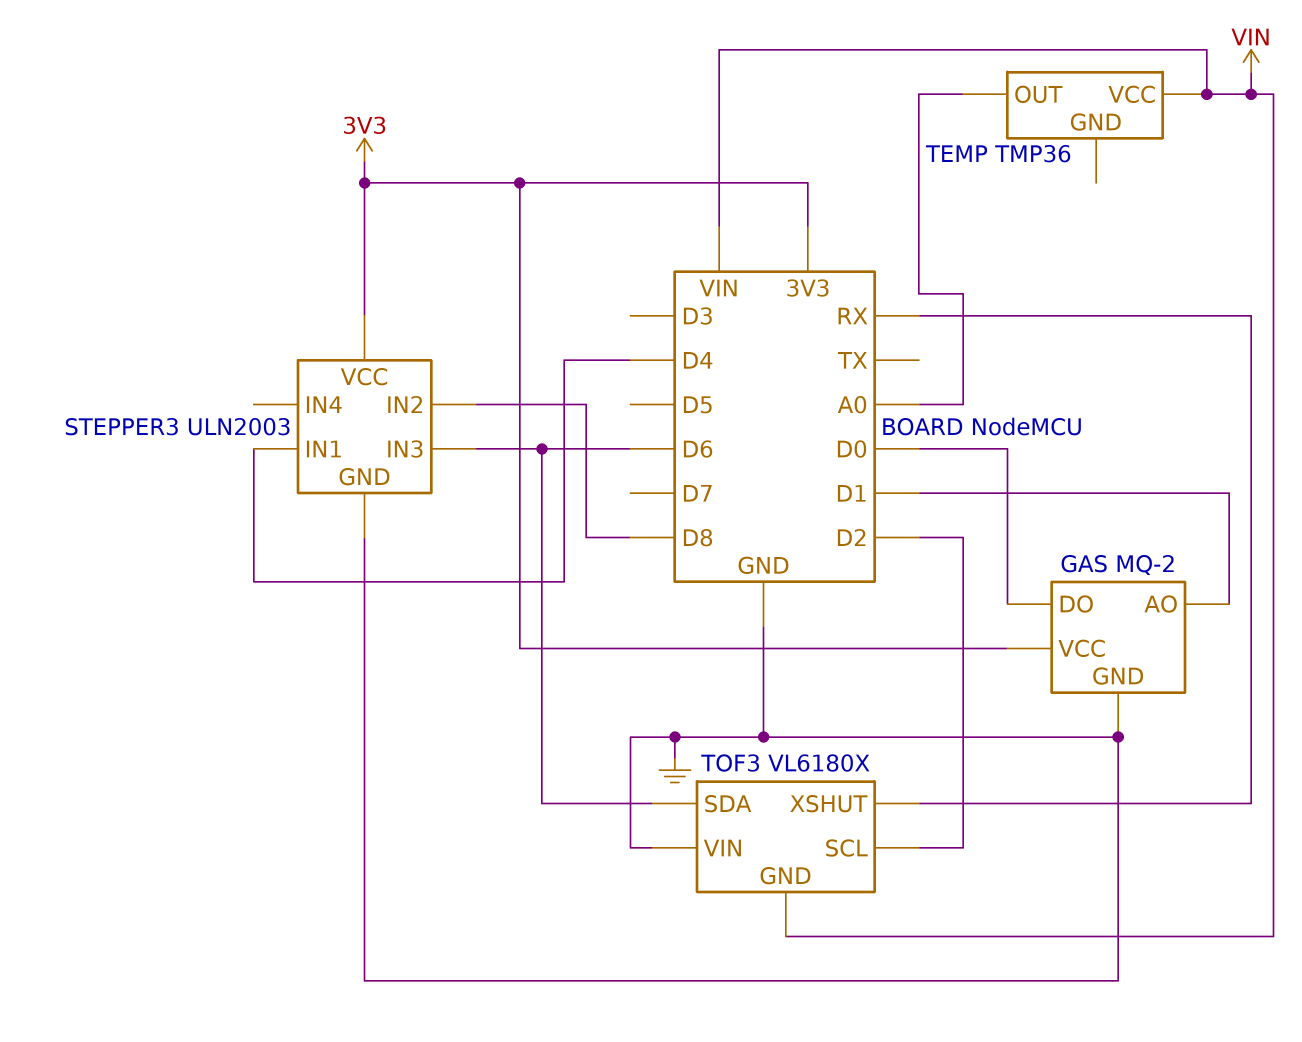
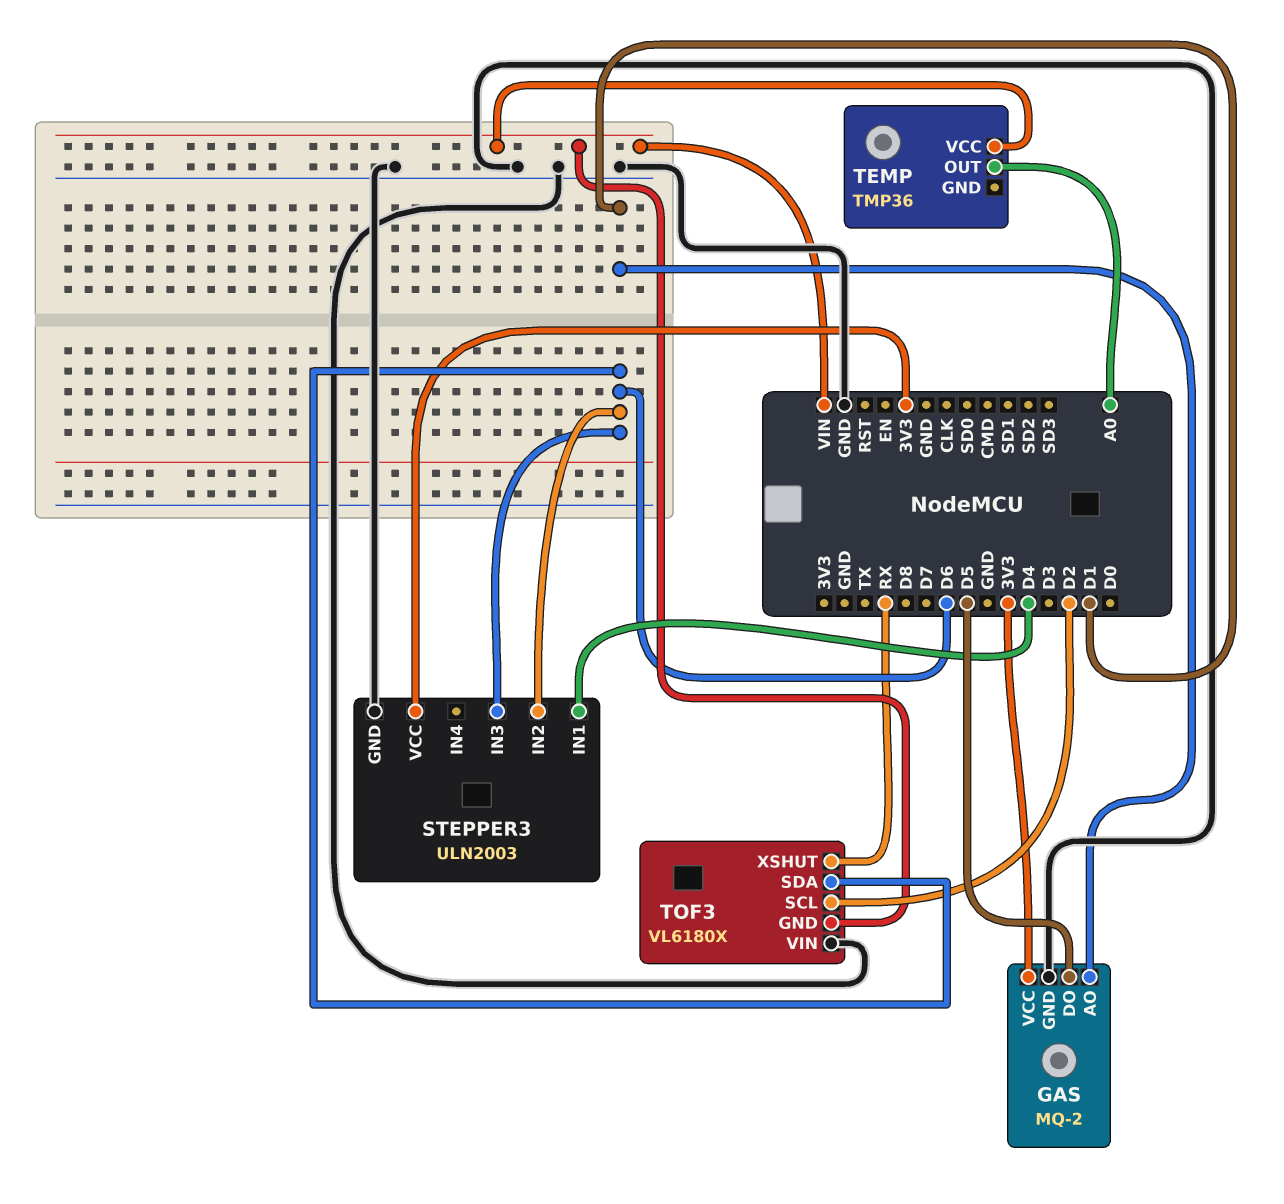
GAS pin DO: D0 -> D5
STEPPER3 pin IN2: D8 -> D6

